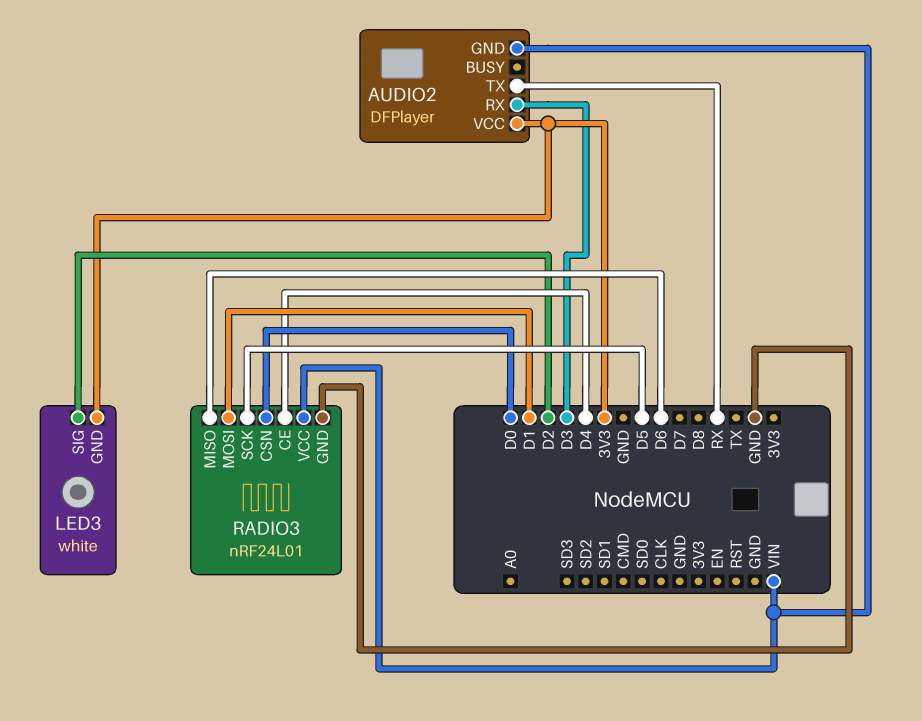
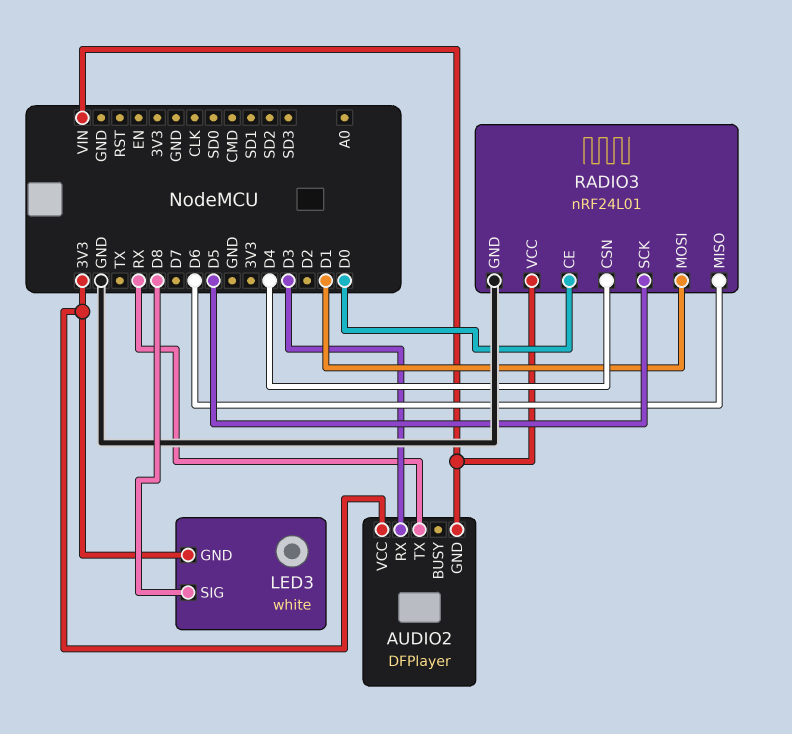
LED3 pin SIG: D2 -> D8
RADIO3 pin CE: D4 -> D0
RADIO3 pin CSN: D0 -> D4

